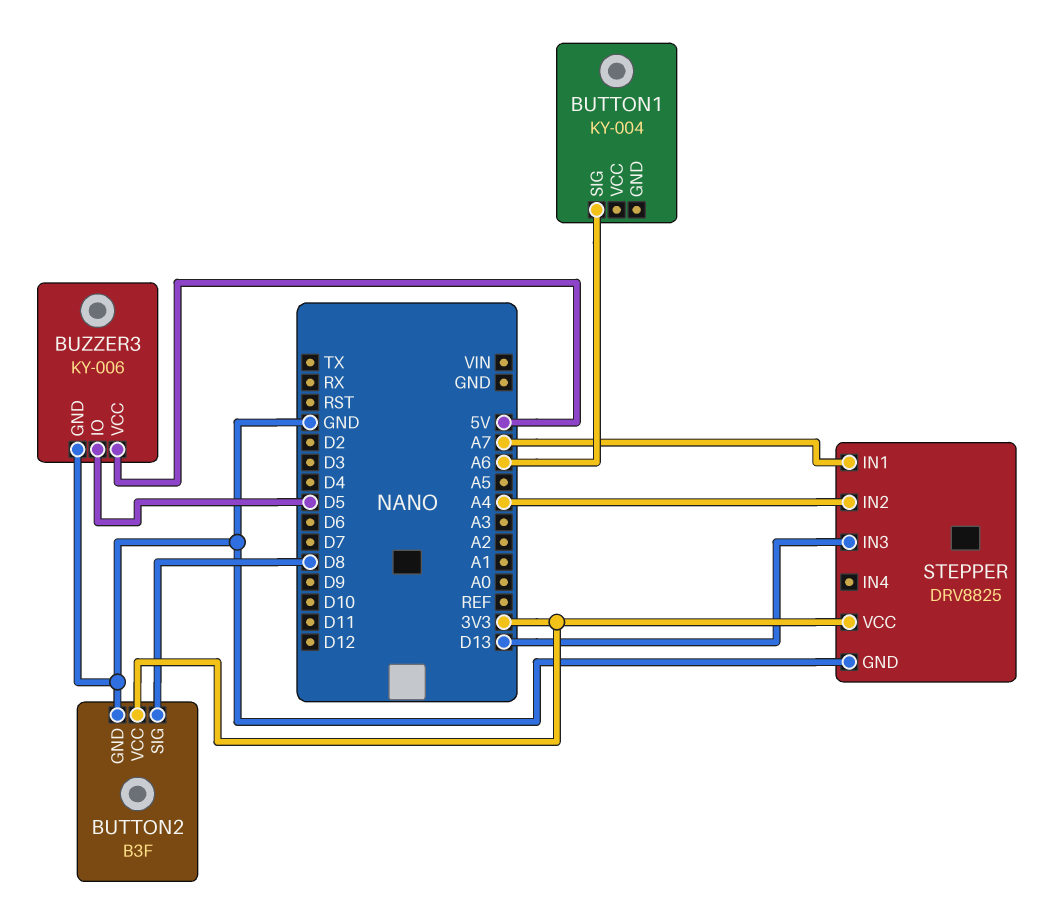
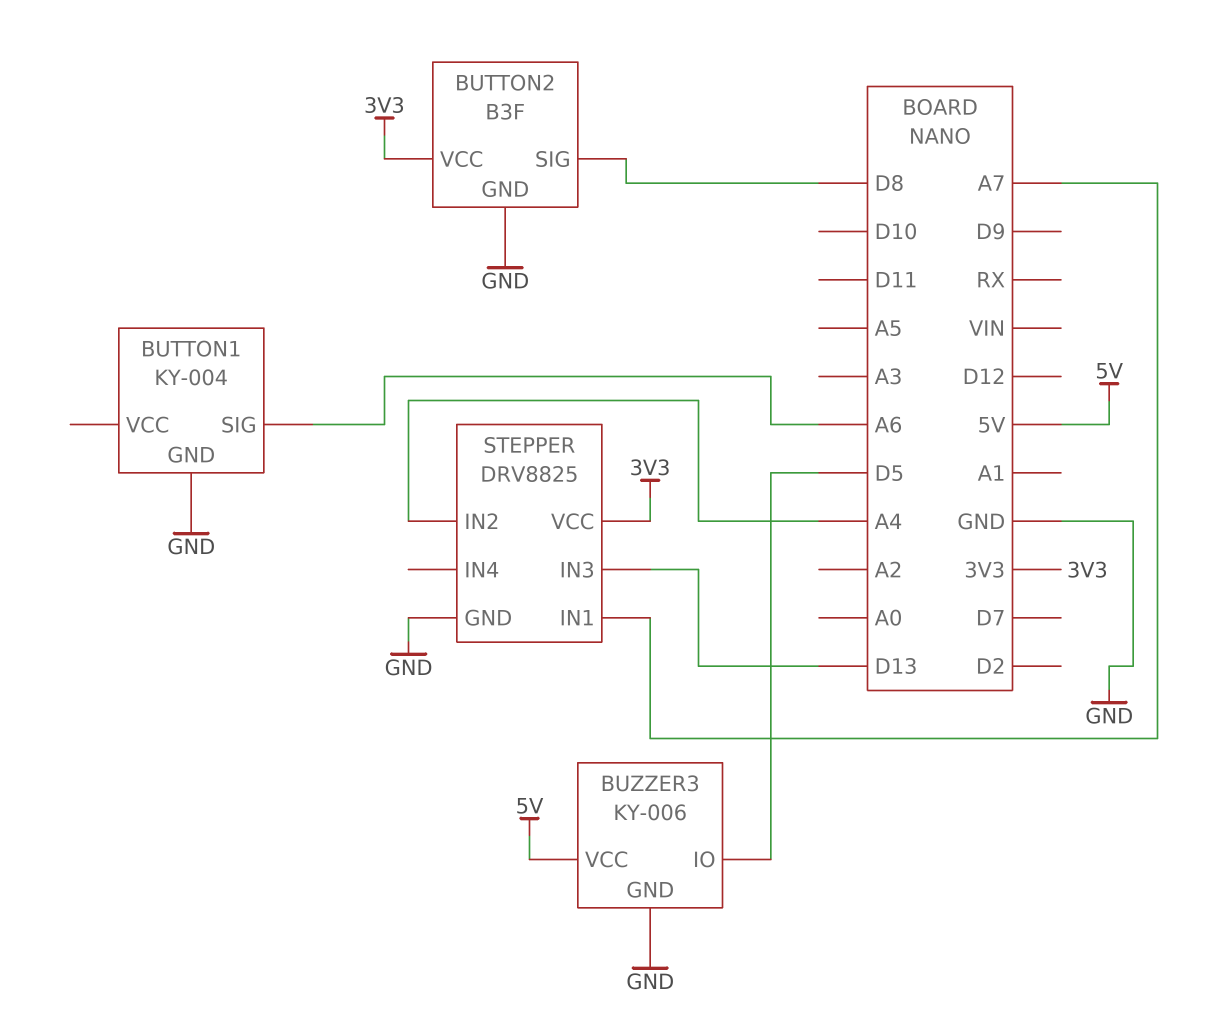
BUTTON1 pin GND: none -> GND

